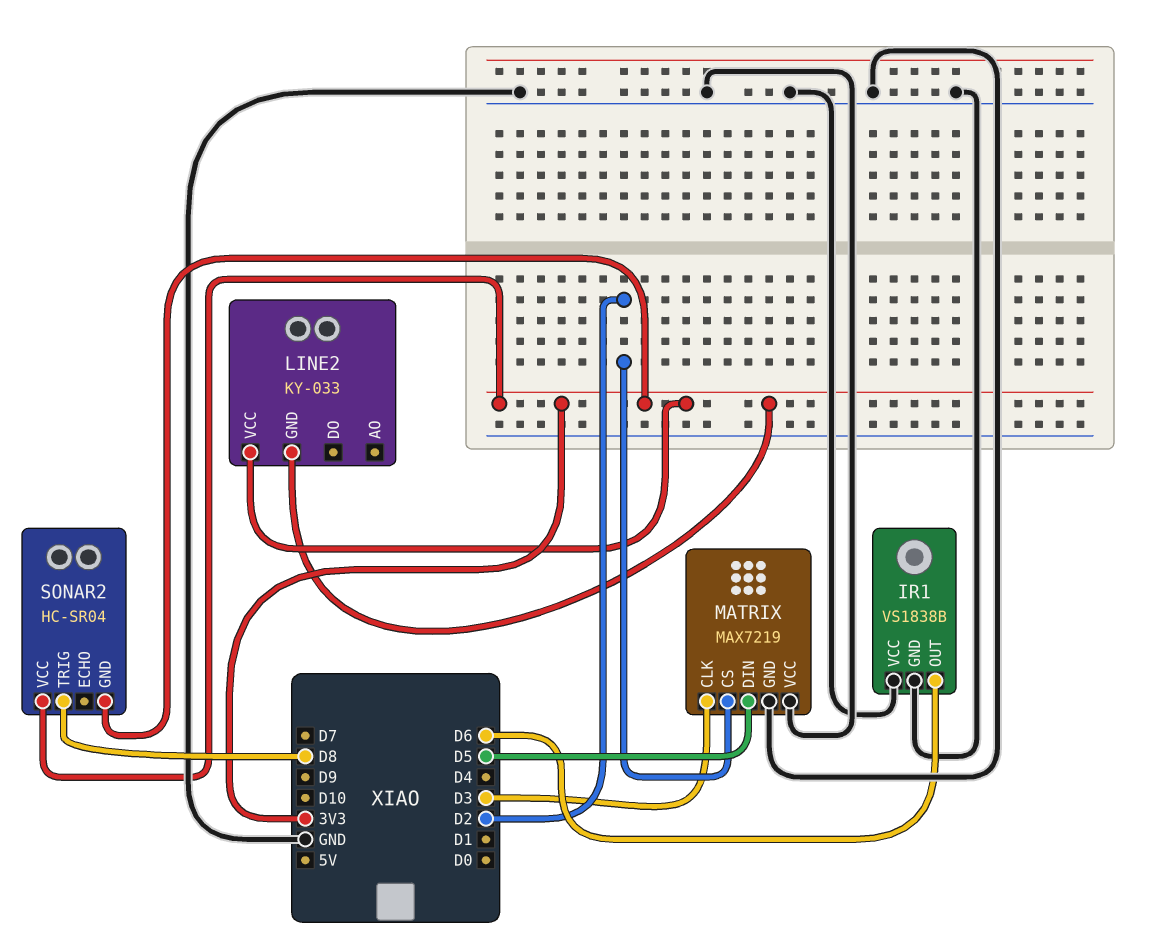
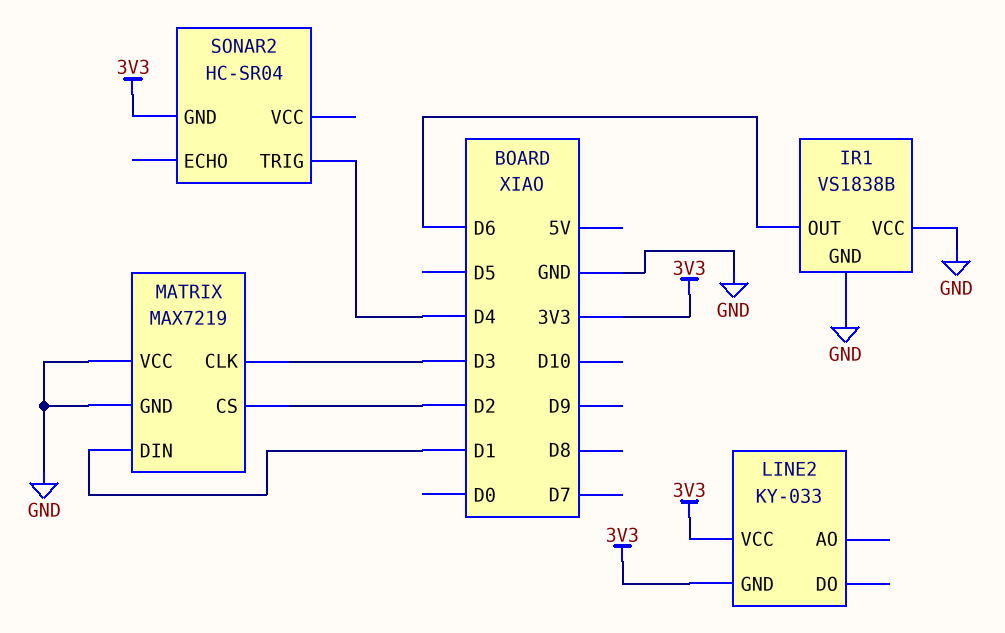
MATRIX pin DIN: D5 -> D1
SONAR2 pin TRIG: D8 -> D4
SONAR2 pin VCC: 3V3 -> none

